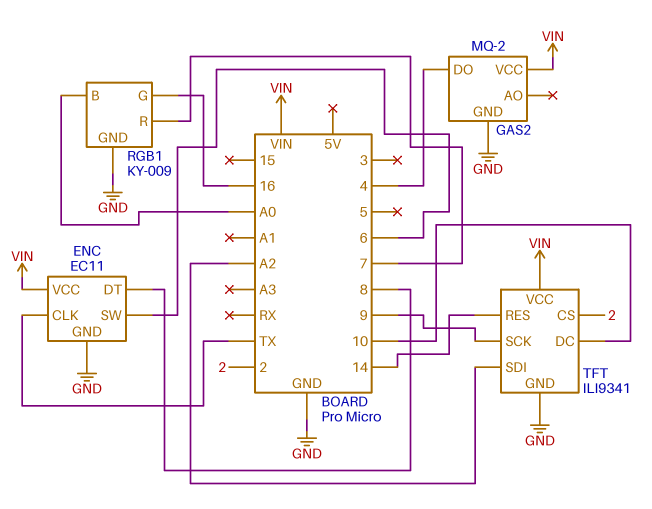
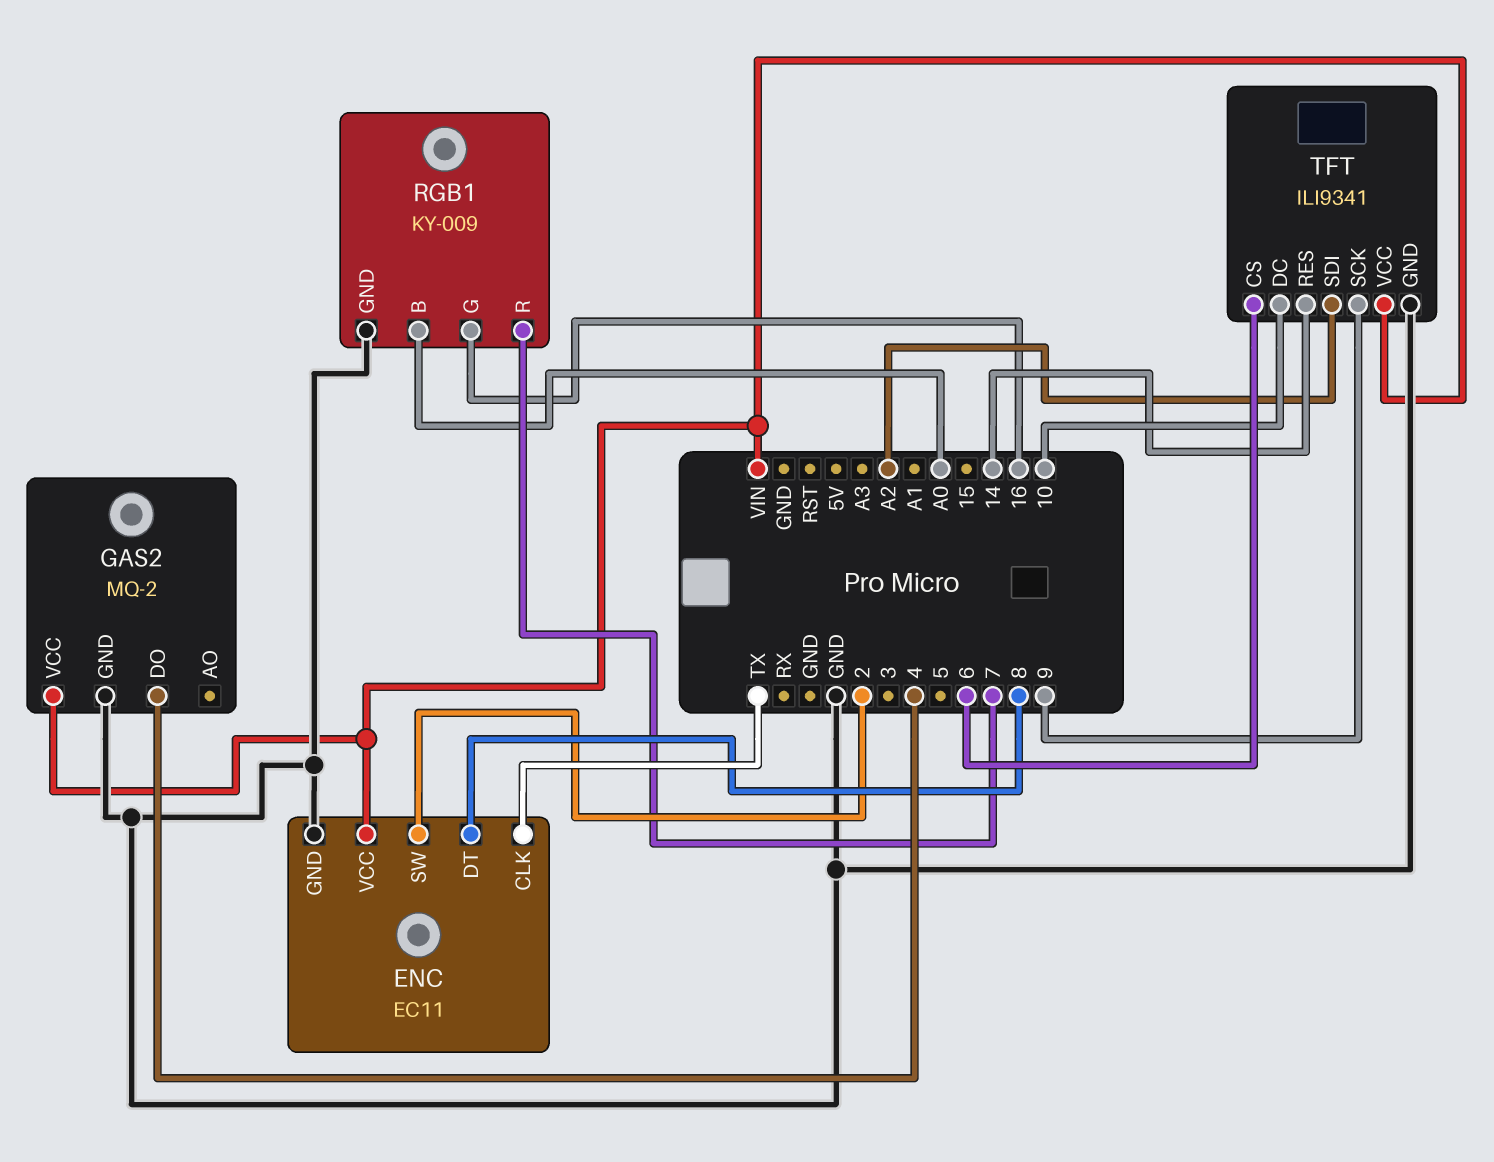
ENC pin SW: 6 -> 2
TFT pin CS: 2 -> 6

